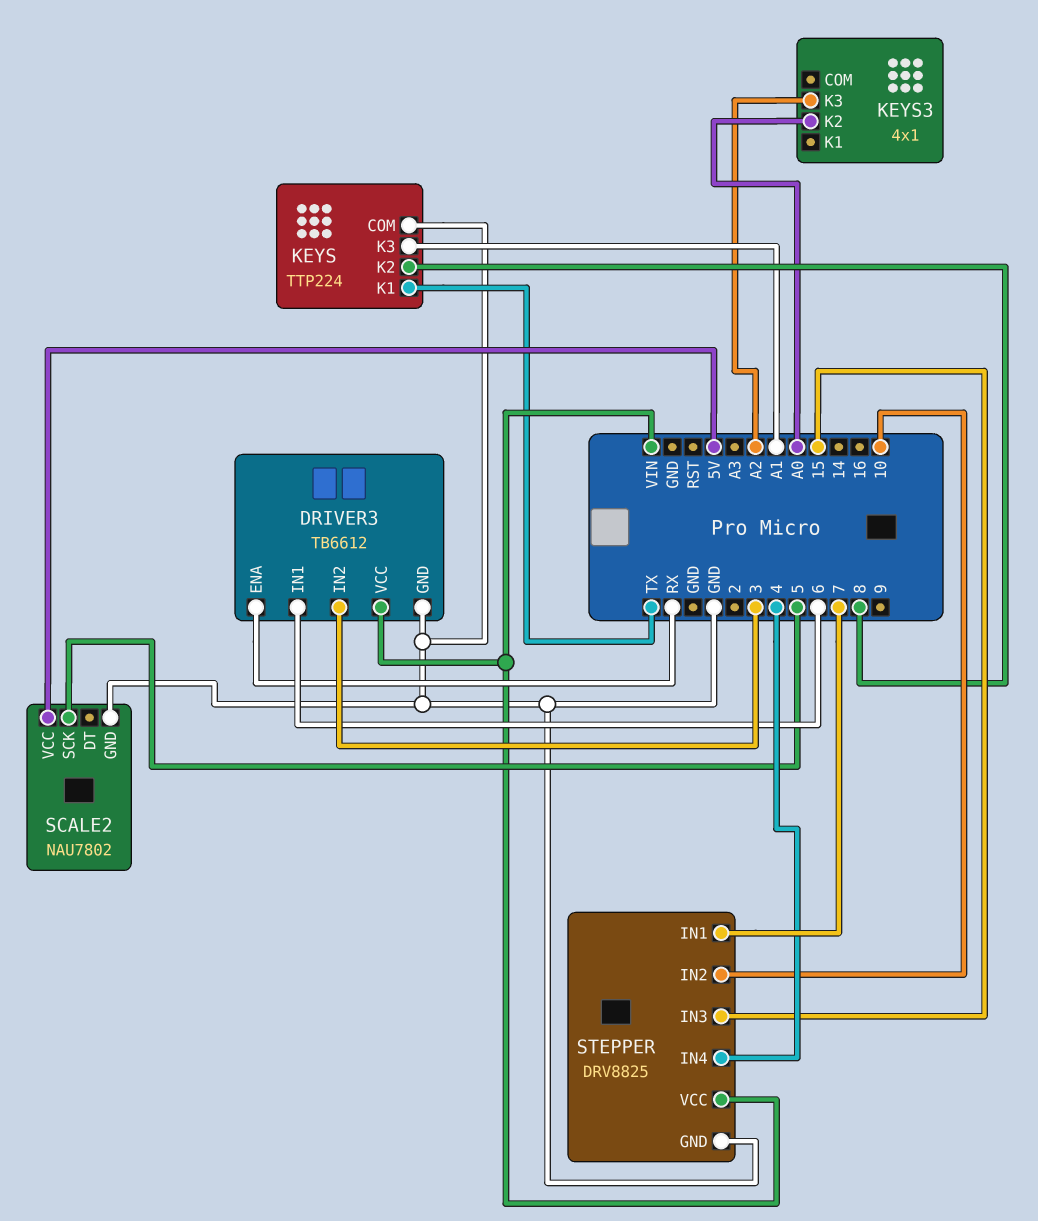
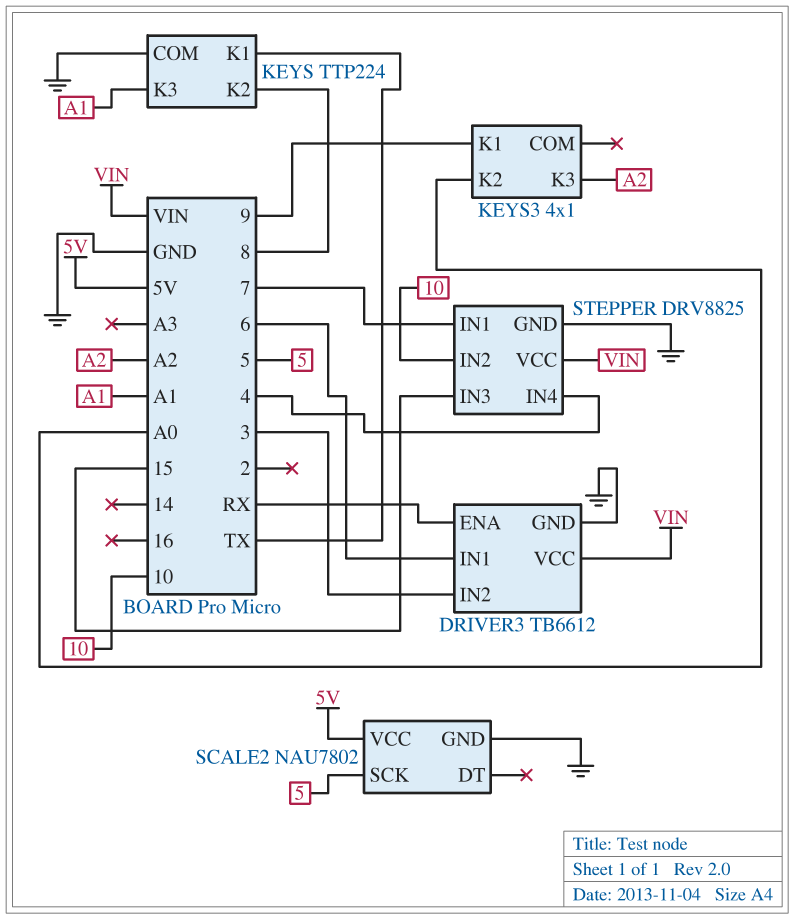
KEYS3 pin K1: none -> 9

